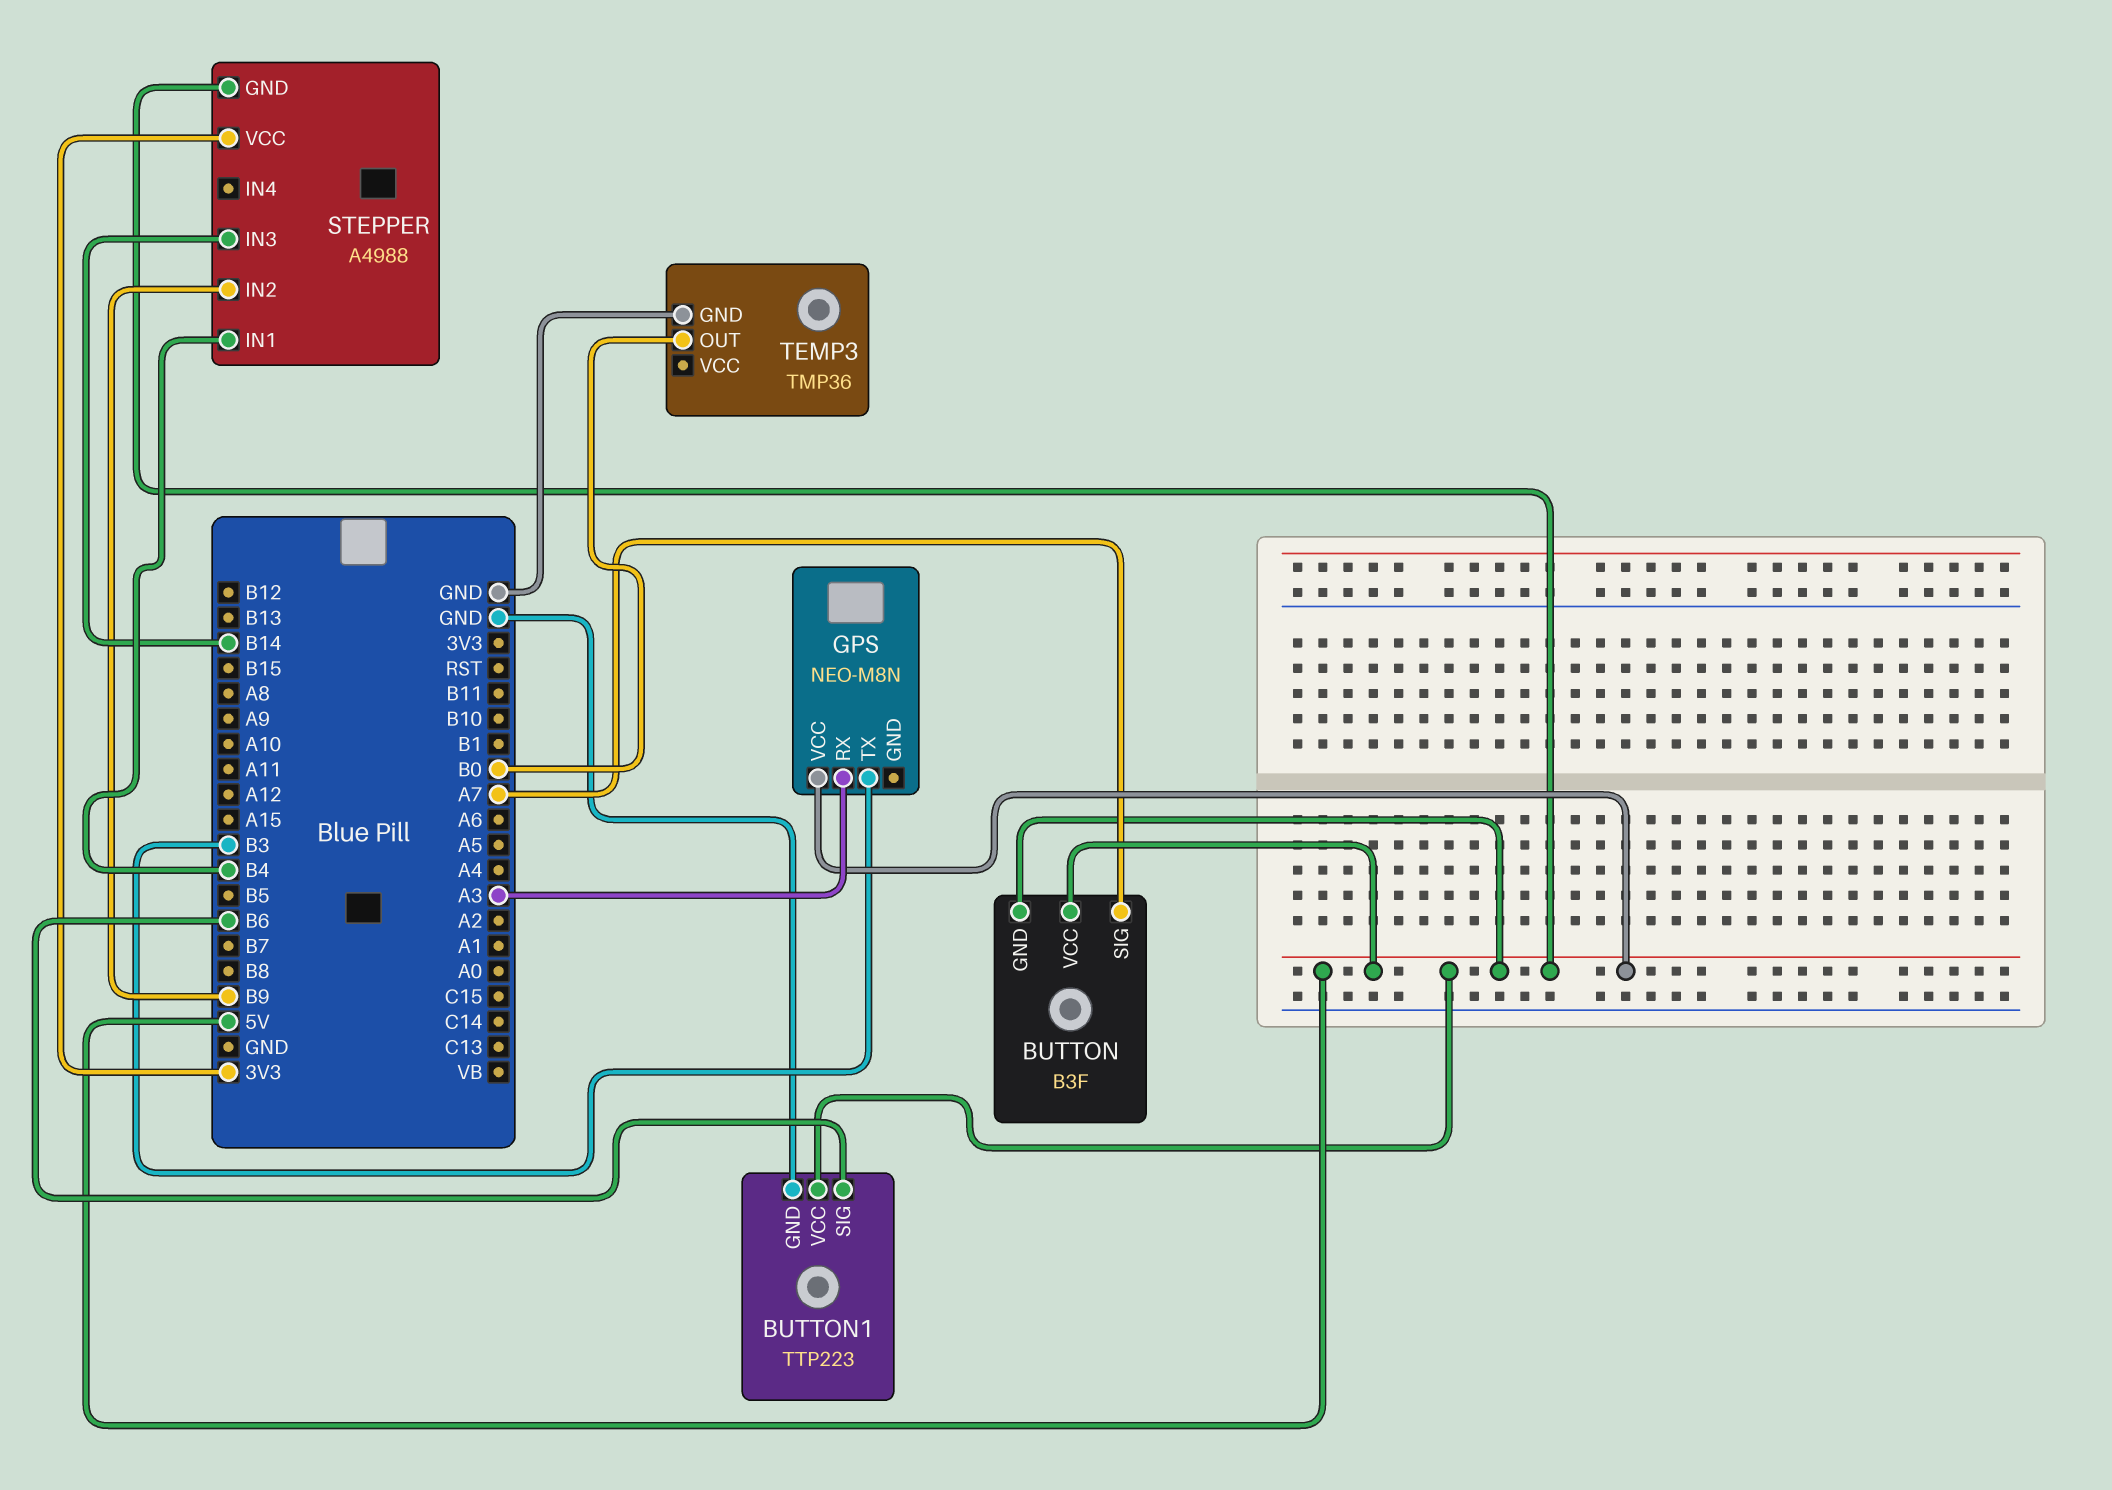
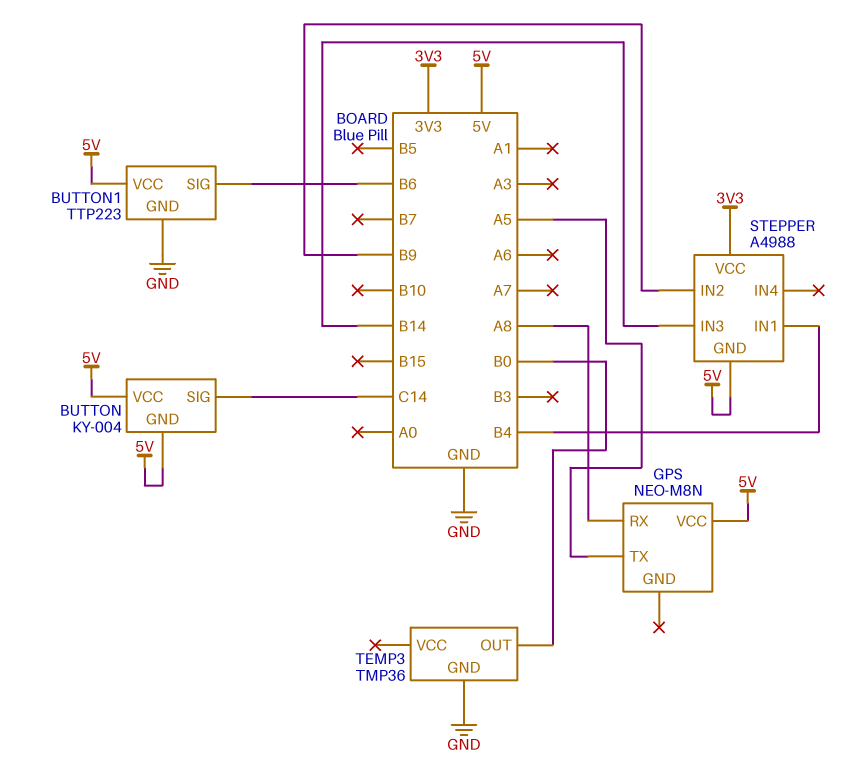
BUTTON: B3F -> KY-004
BUTTON pin SIG: A7 -> C14
GPS pin RX: A3 -> A8
GPS pin TX: B3 -> A5

